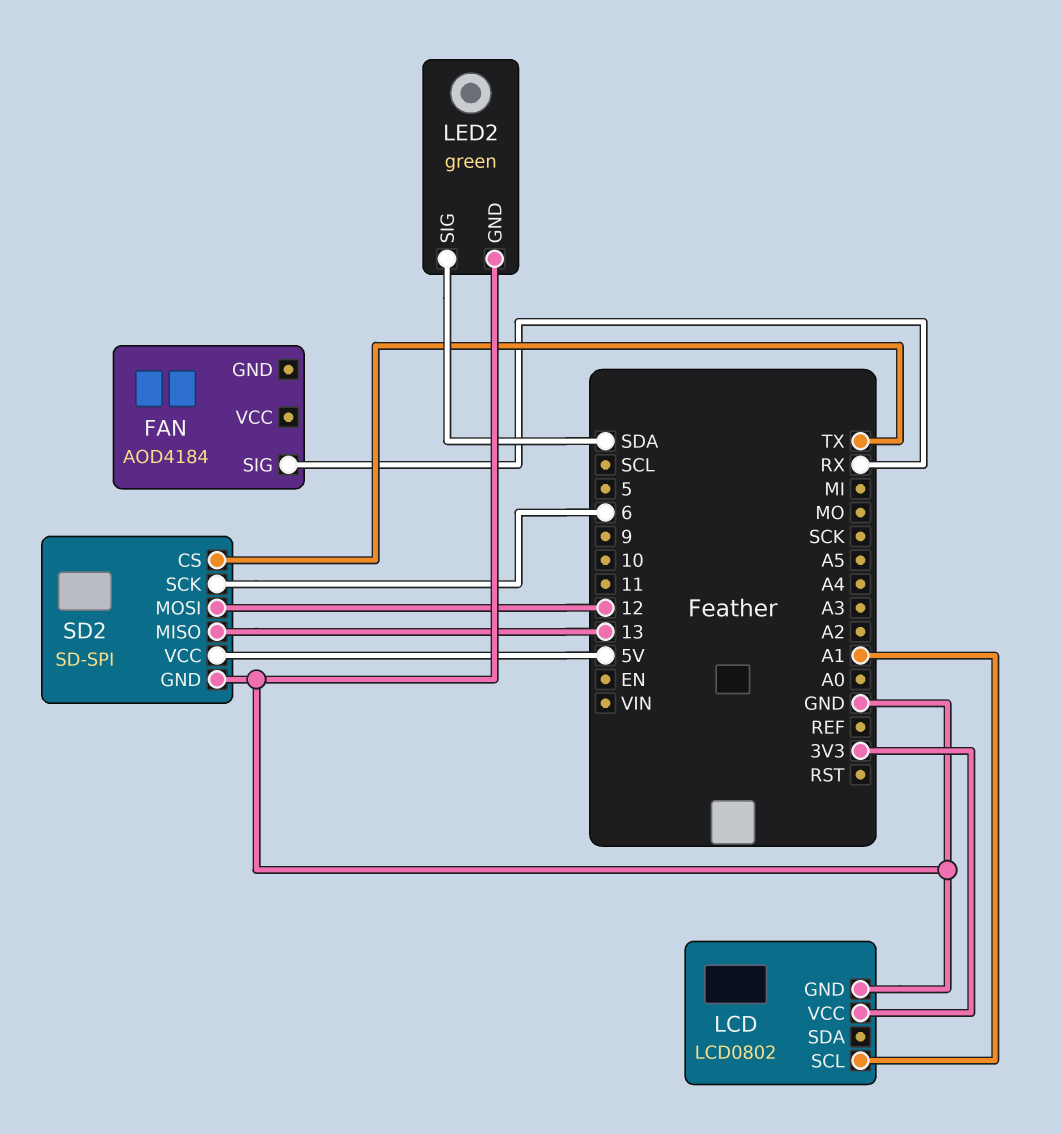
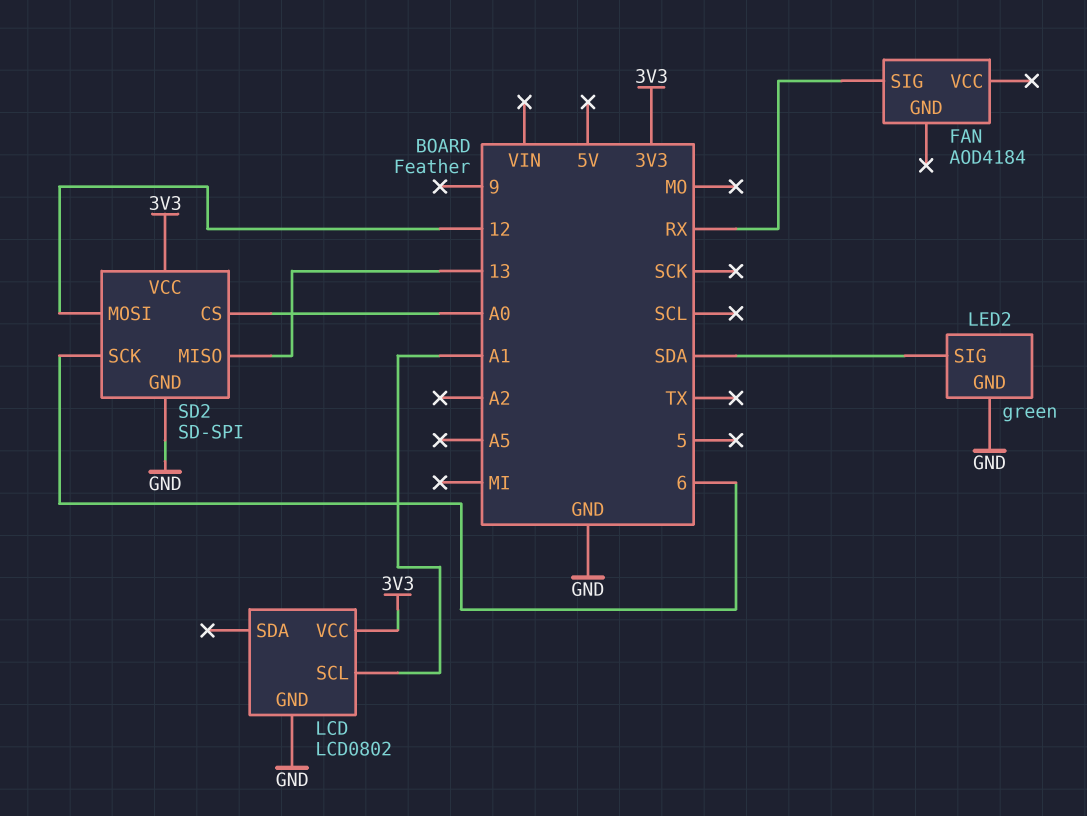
SD2 pin CS: TX -> A0
SD2 pin VCC: 5V -> 3V3

